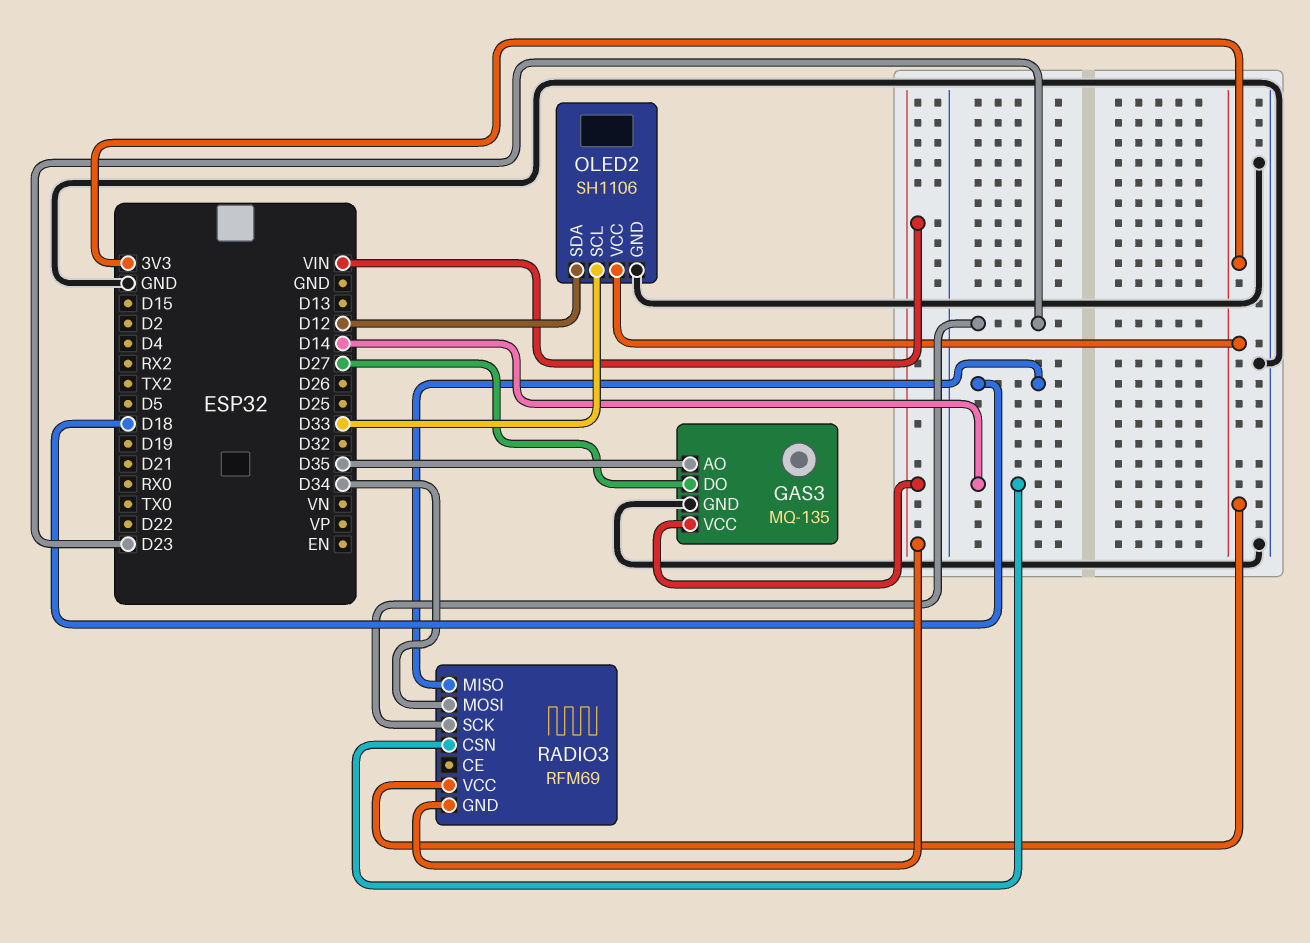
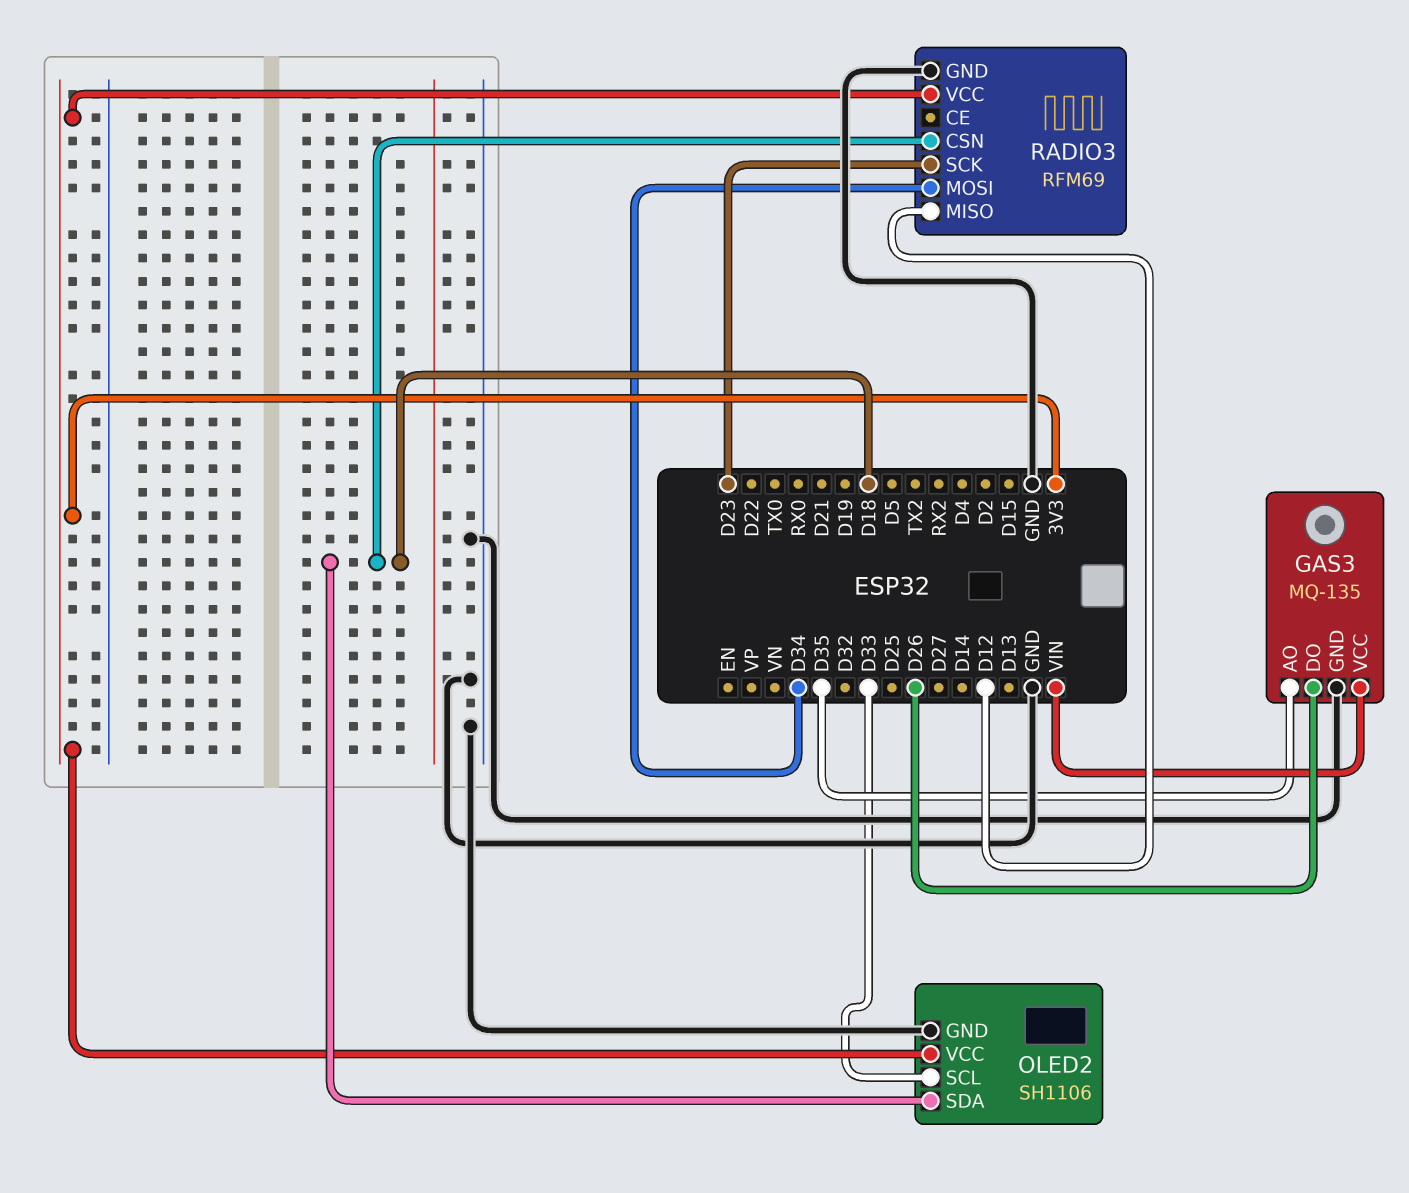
GAS3 pin DO: D27 -> D26
OLED2 pin SDA: D12 -> D18
RADIO3 pin CSN: D14 -> D18
RADIO3 pin GND: VIN -> GND
RADIO3 pin MISO: D18 -> D12

